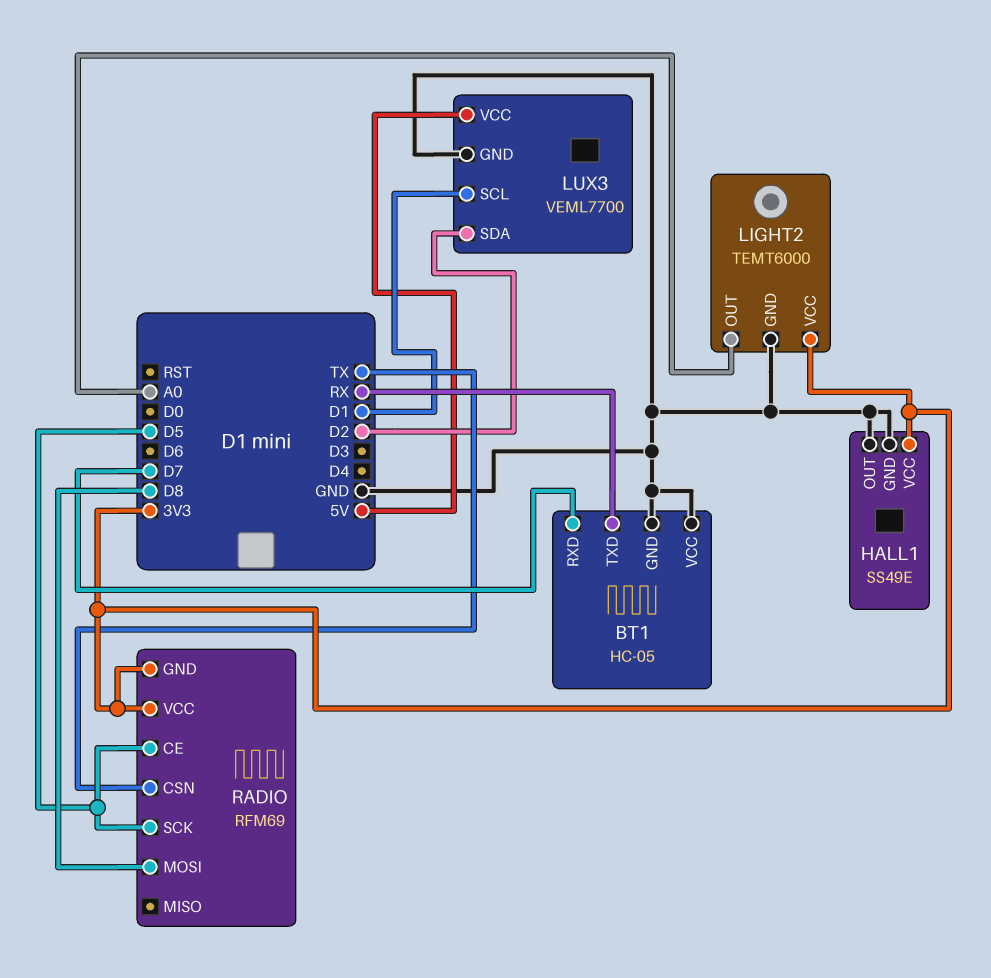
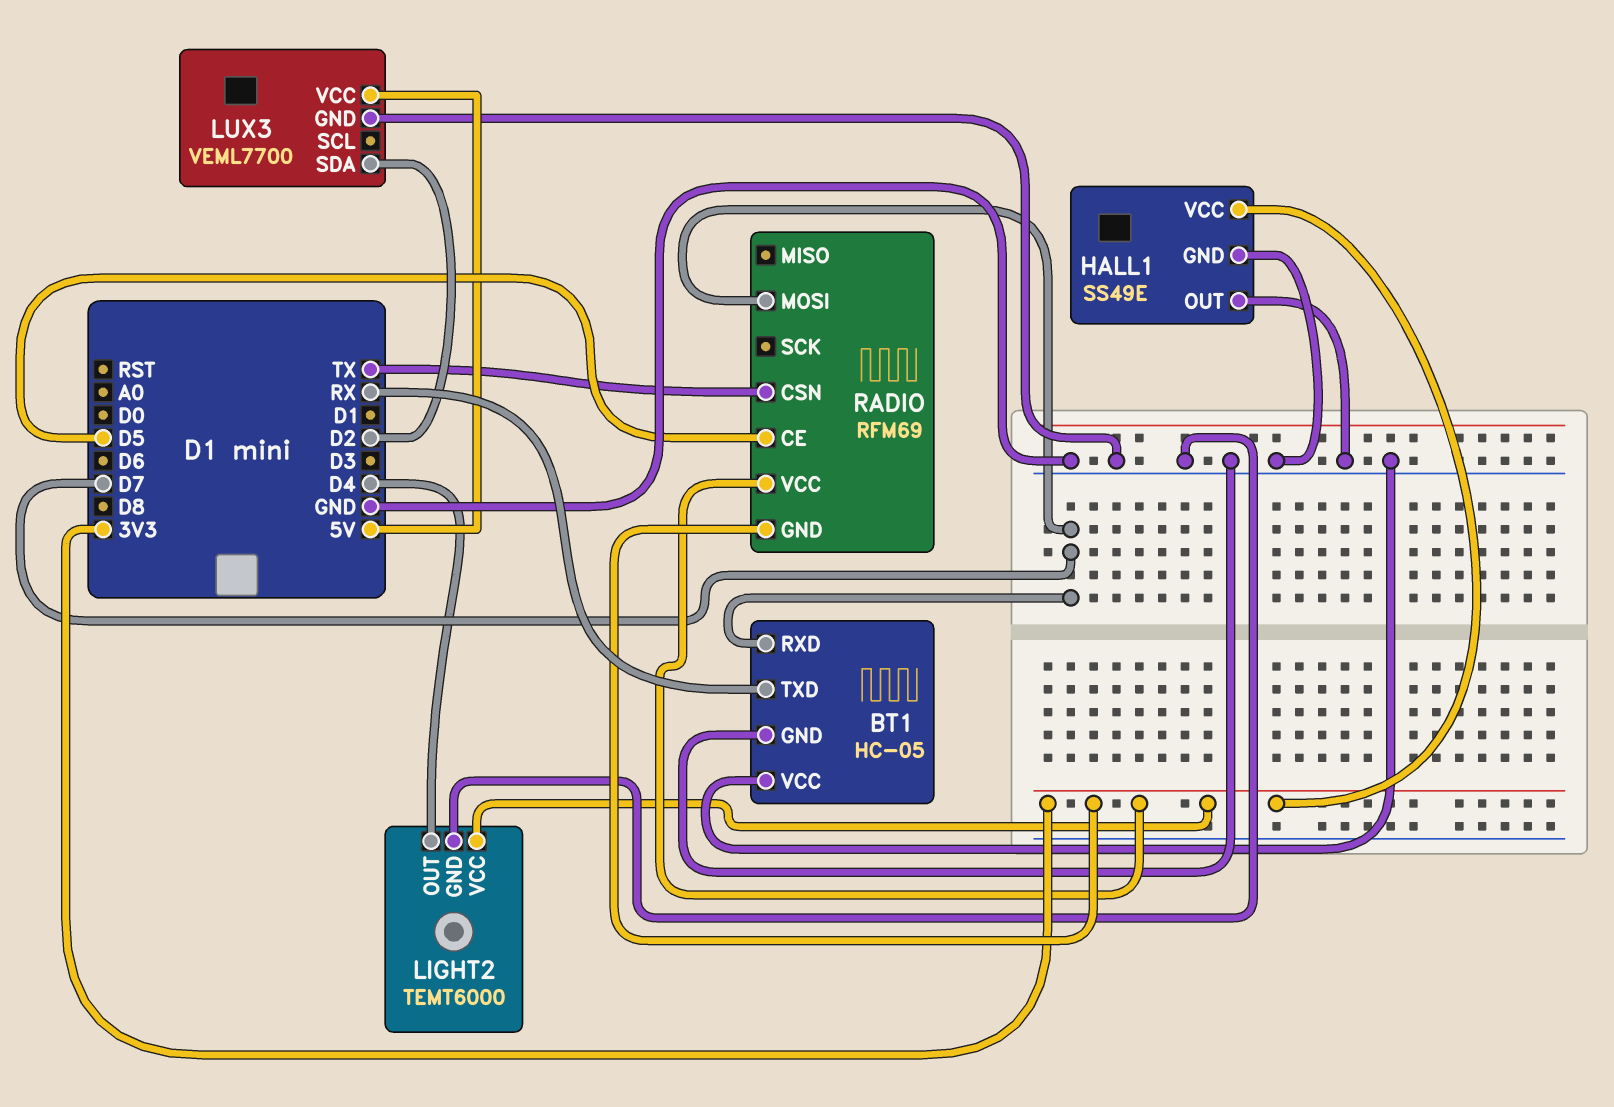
LIGHT2 pin OUT: A0 -> D4
LUX3 pin SCL: D1 -> none
RADIO pin MOSI: D8 -> D7
RADIO pin SCK: D5 -> none

